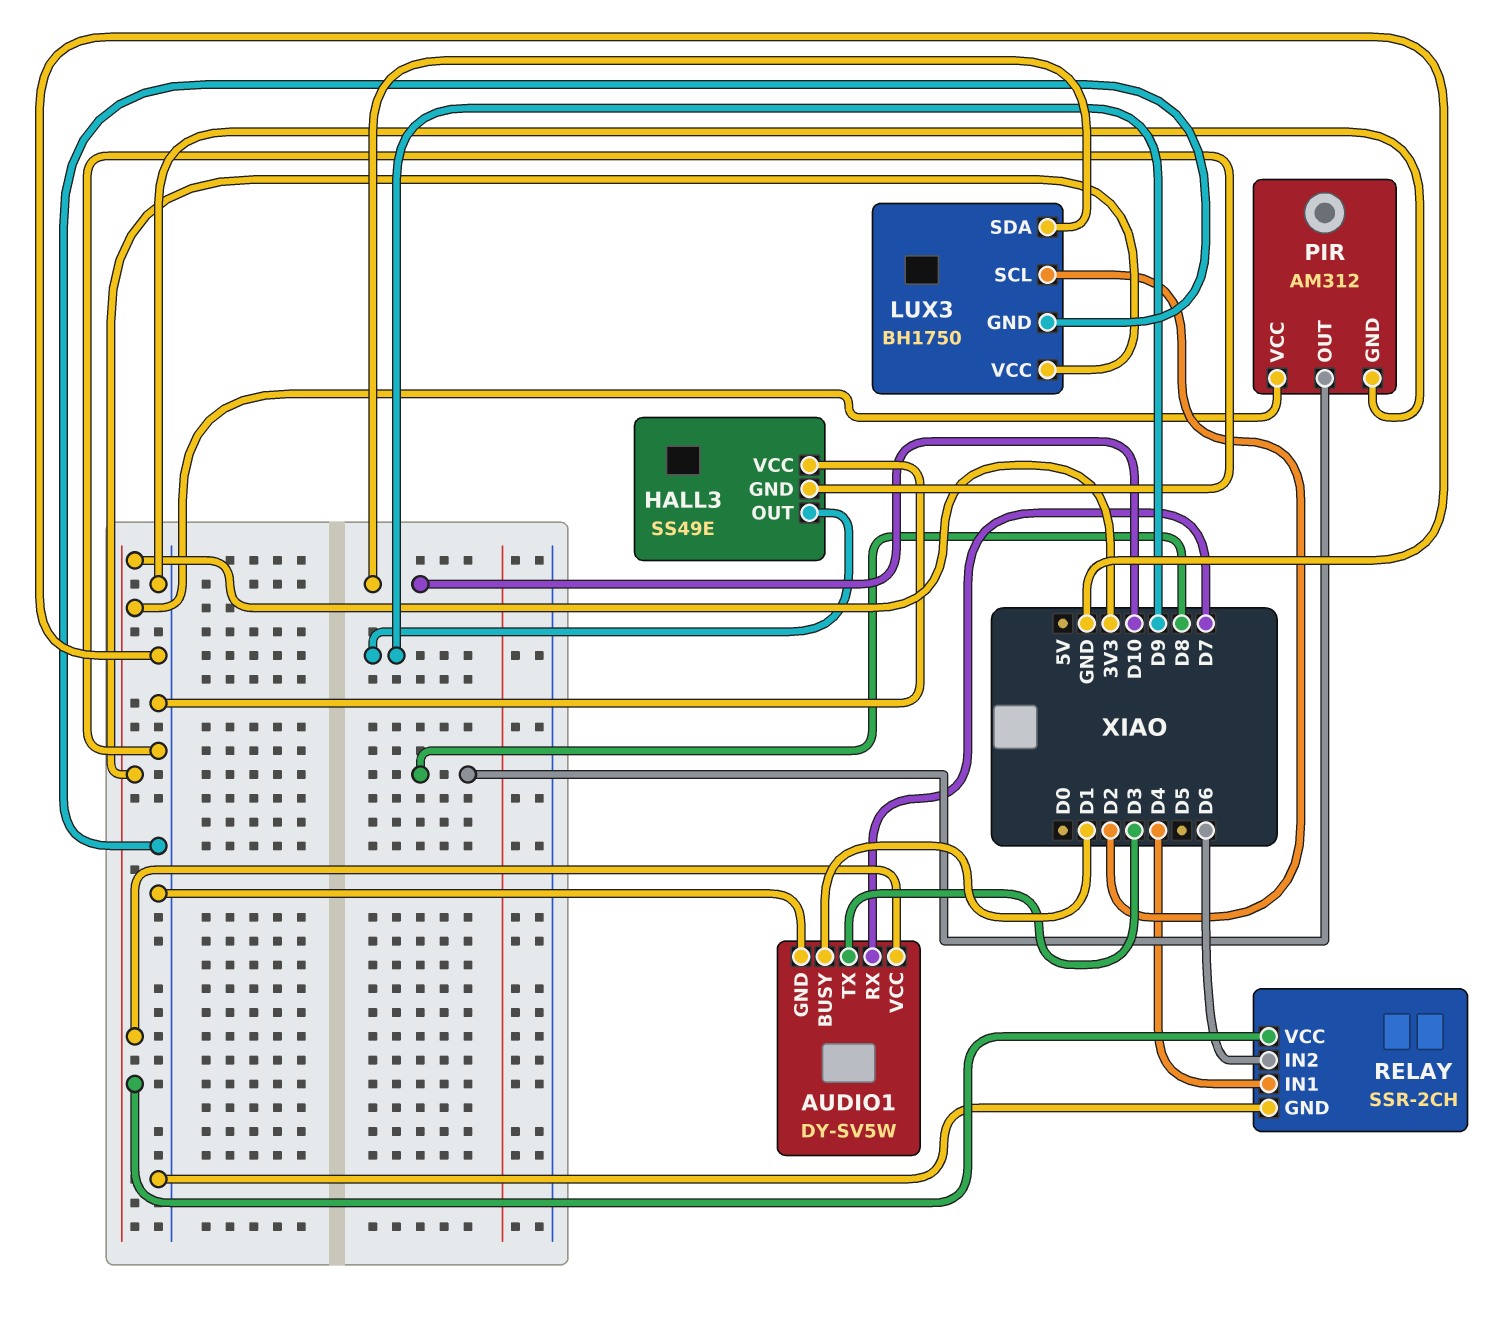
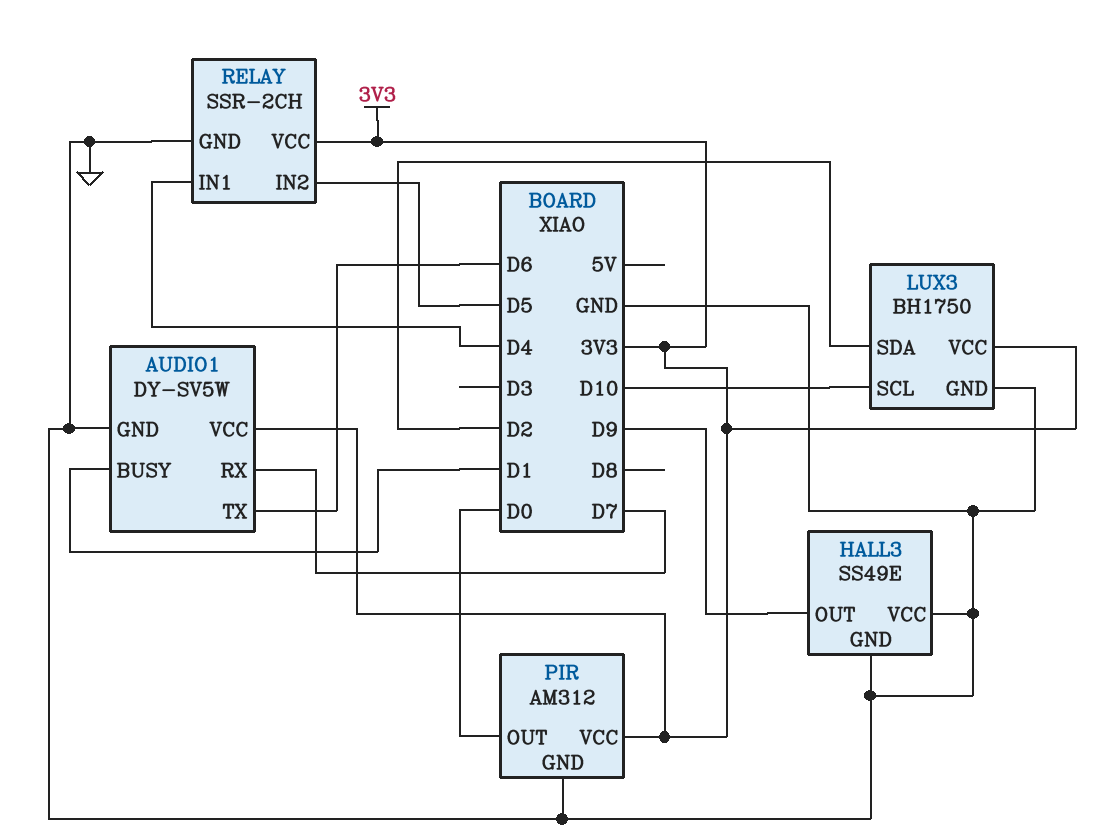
AUDIO1 pin TX: D3 -> D6
LUX3 pin SCL: D2 -> D10
LUX3 pin SDA: D10 -> D2
PIR pin OUT: D8 -> D0
RELAY pin IN2: D6 -> D5

